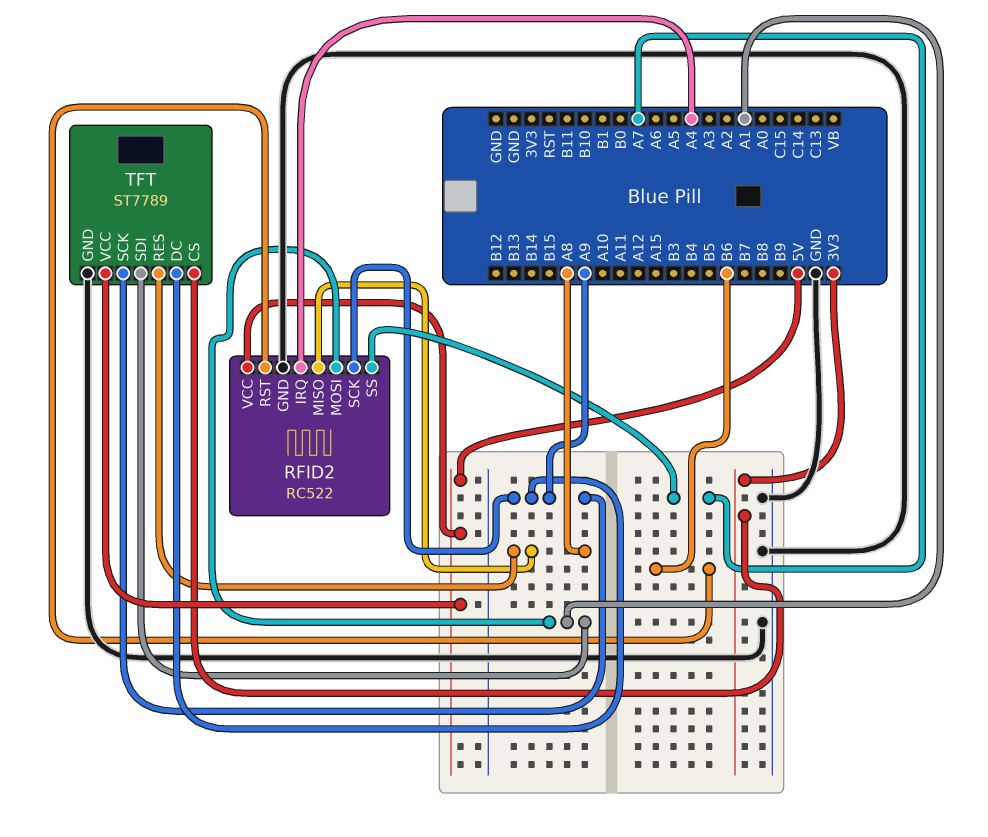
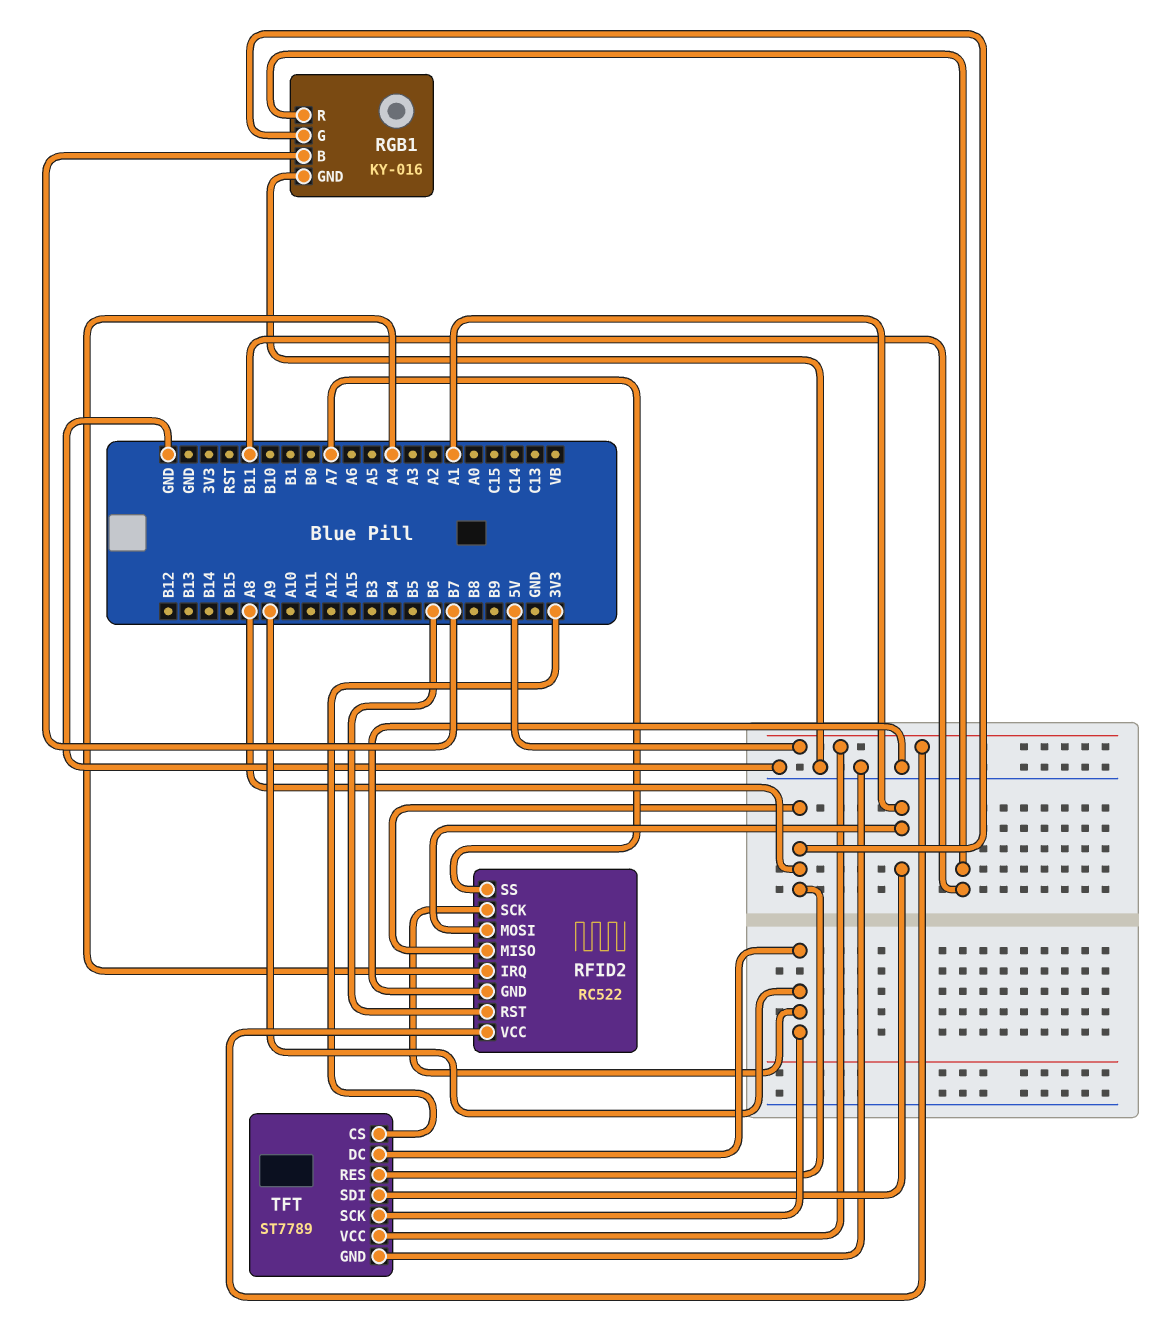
RGB1: none -> KY-016
RGB1 pin B: none -> B7
RGB1 pin G: none -> A8
RGB1 pin GND: none -> GND
RGB1 pin R: none -> B11

